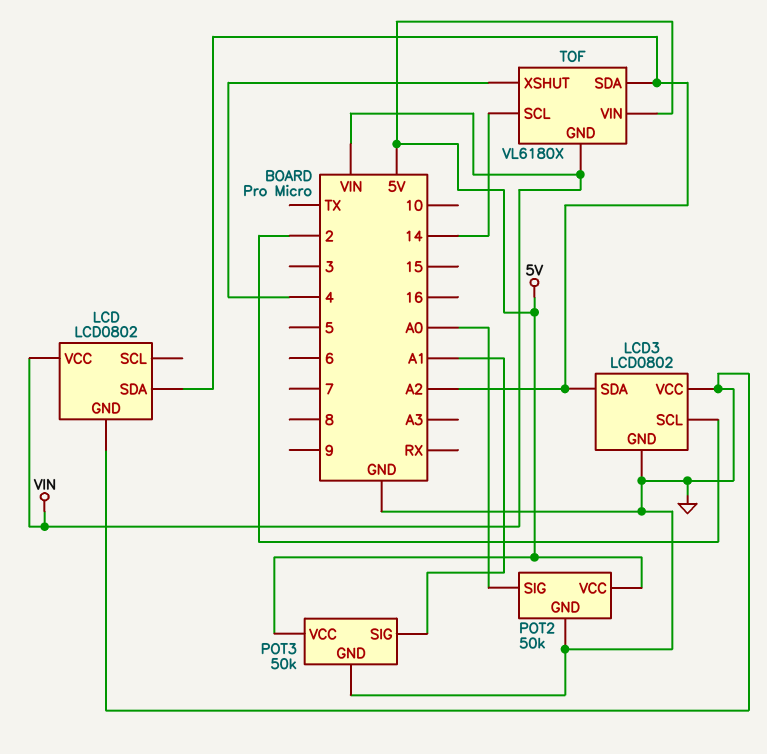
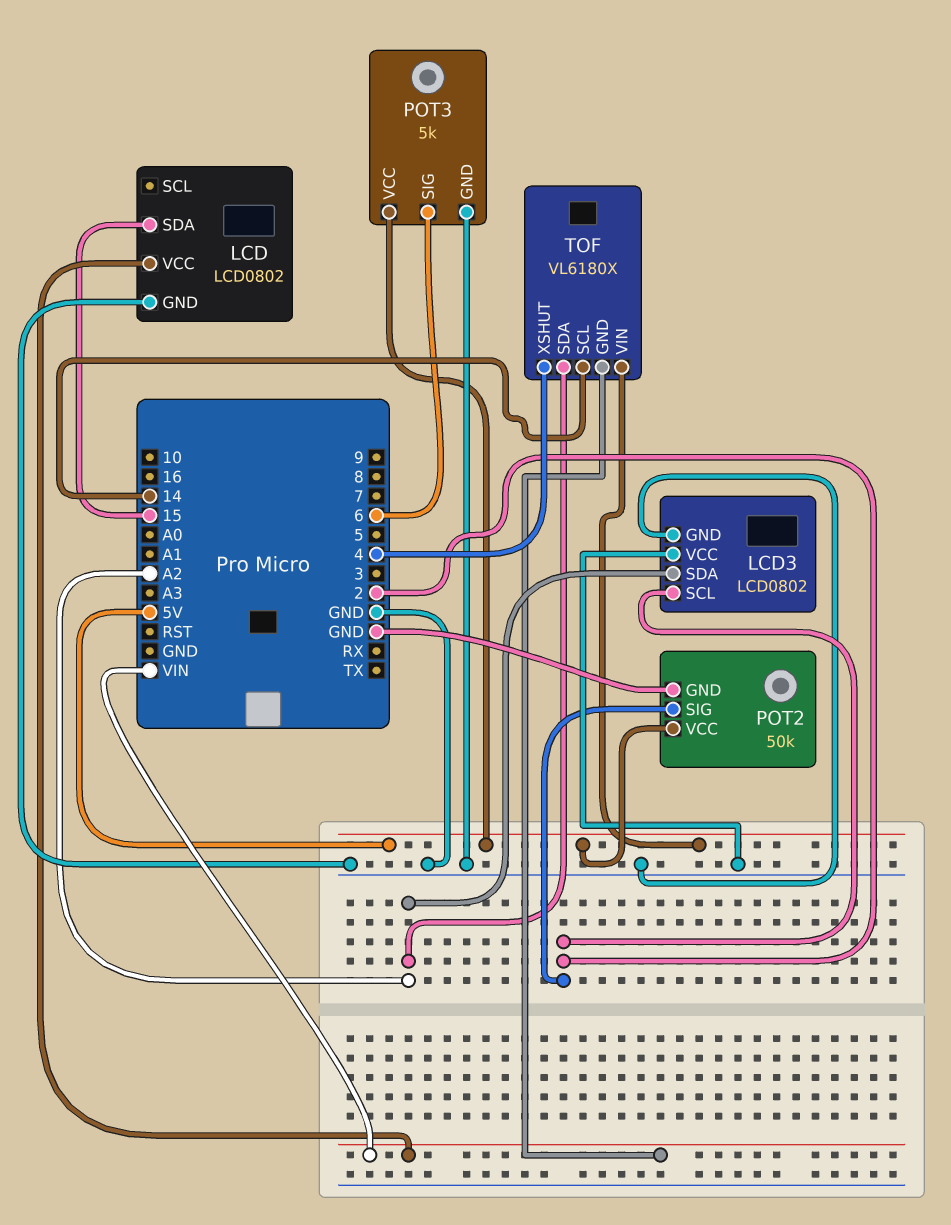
LCD pin SDA: A2 -> 15
POT2 pin SIG: A0 -> 2
POT3: 50k -> 5k
POT3 pin SIG: A1 -> 6

